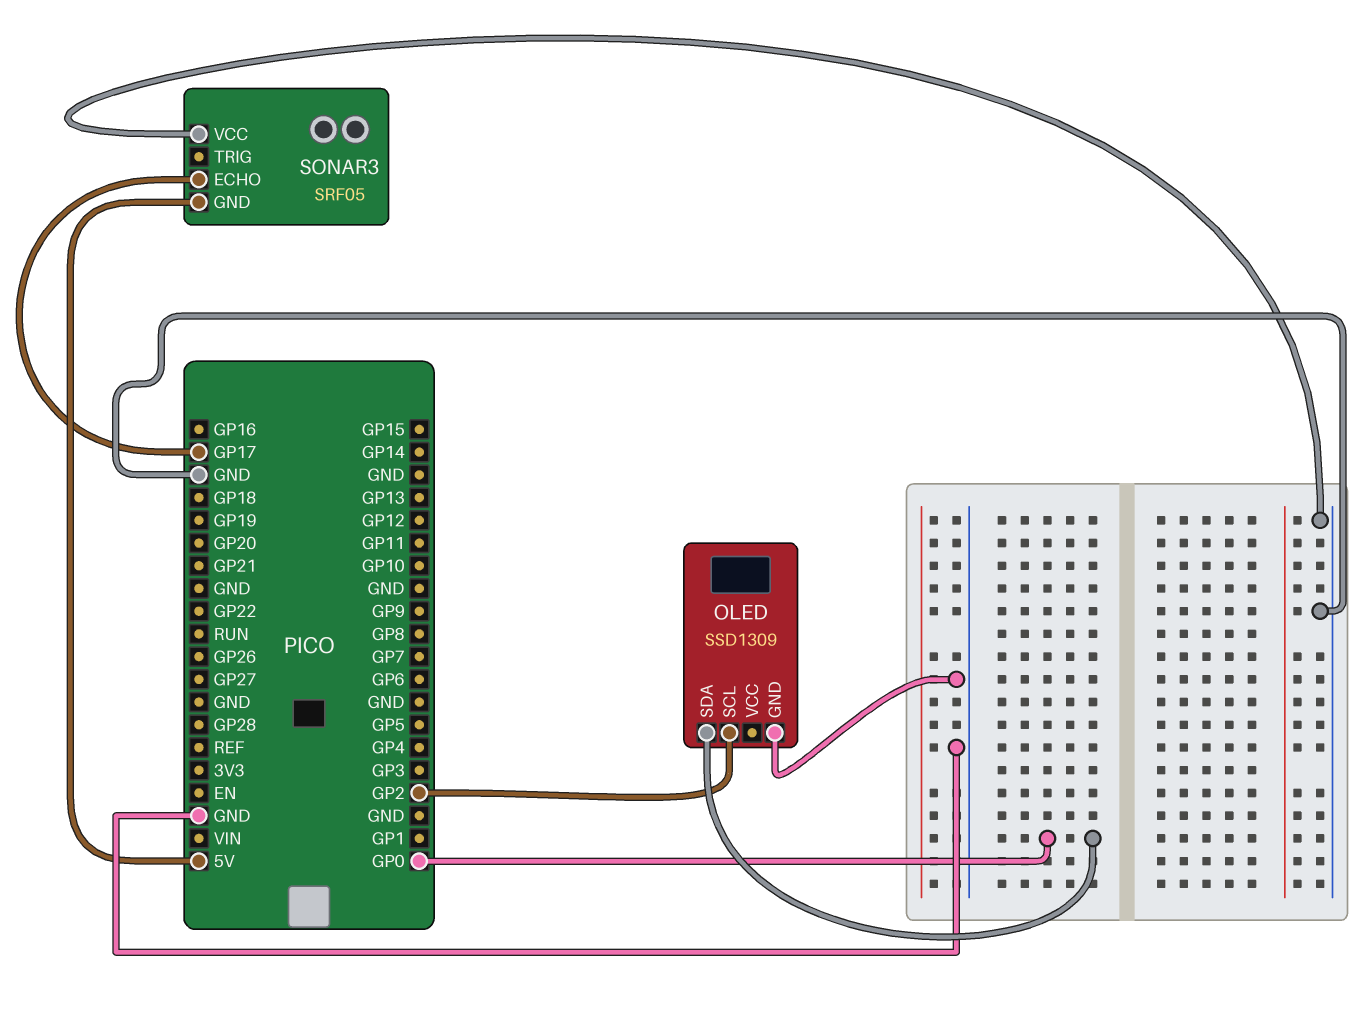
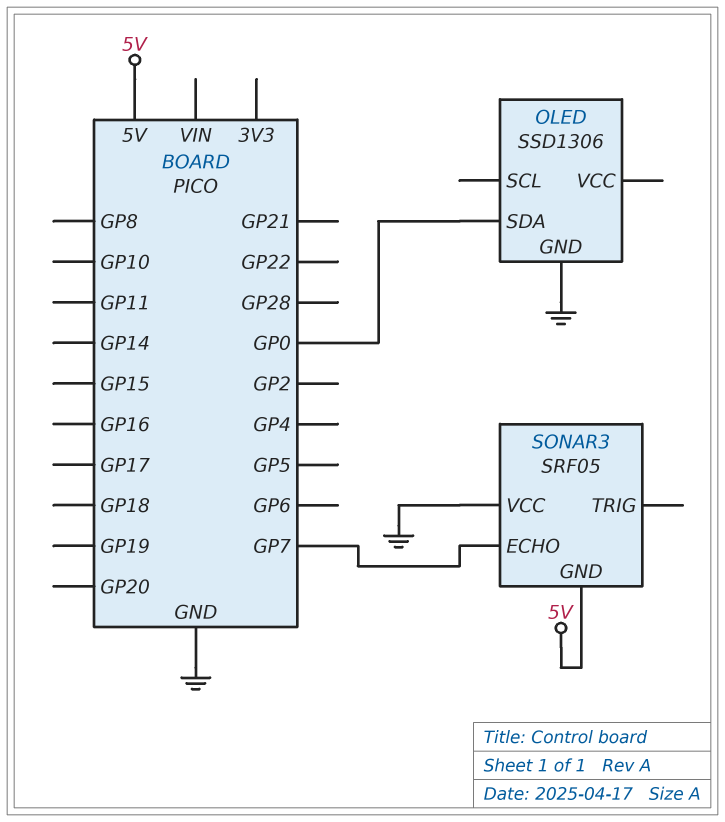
OLED: SSD1309 -> SSD1306
OLED pin SCL: GP2 -> none
SONAR3 pin ECHO: GP17 -> GP7

